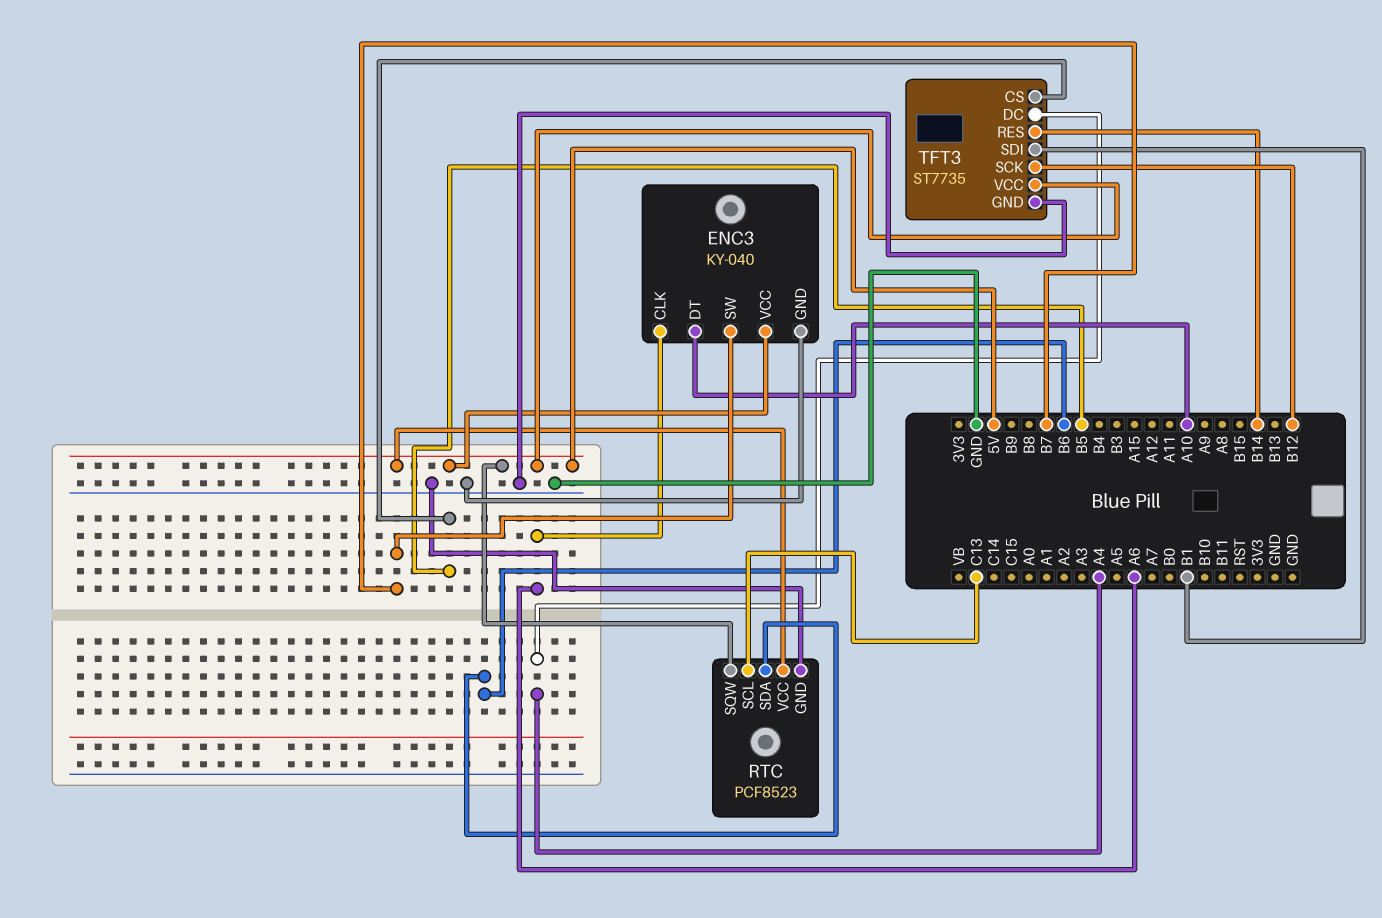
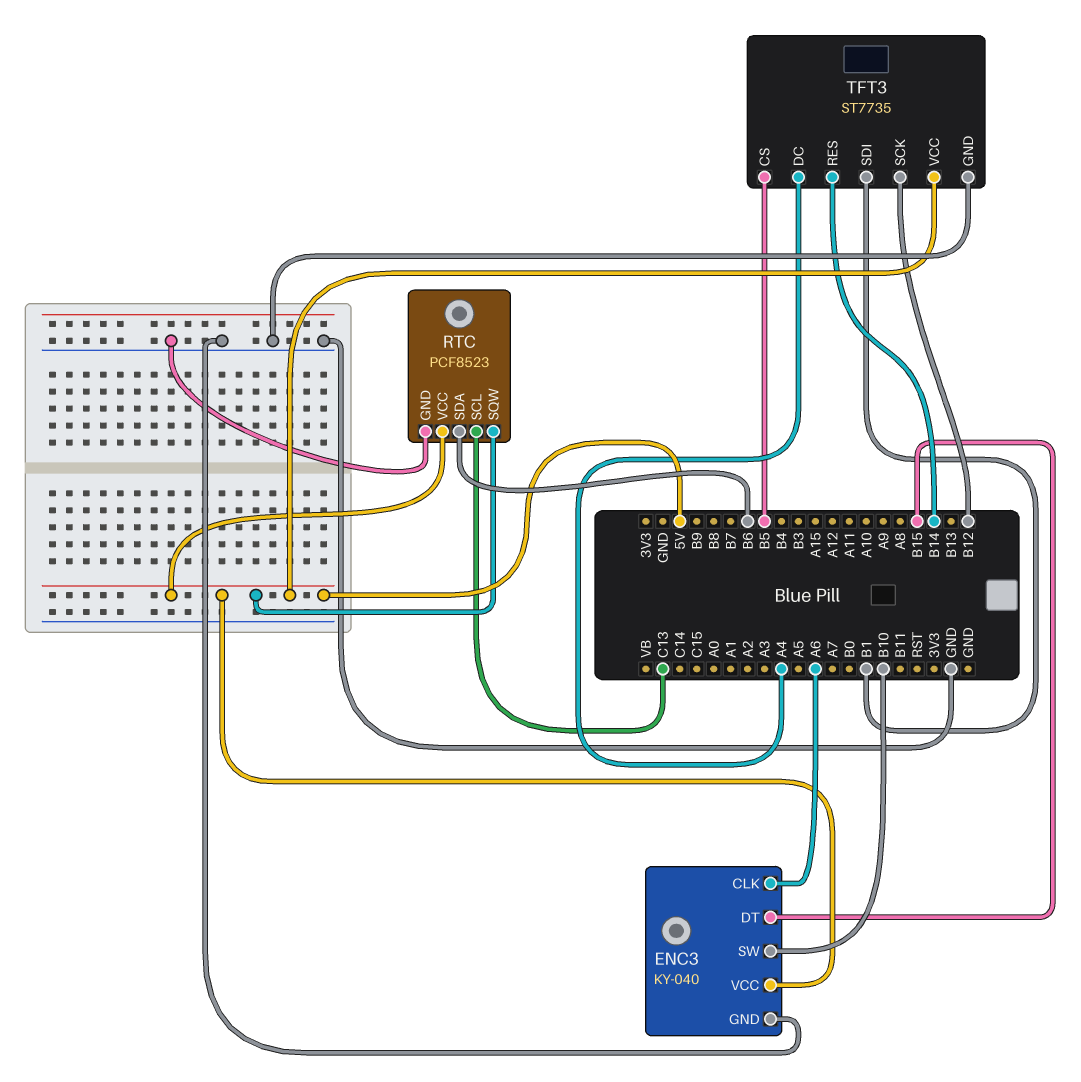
ENC3 pin DT: A10 -> B15
ENC3 pin SW: B7 -> B10

